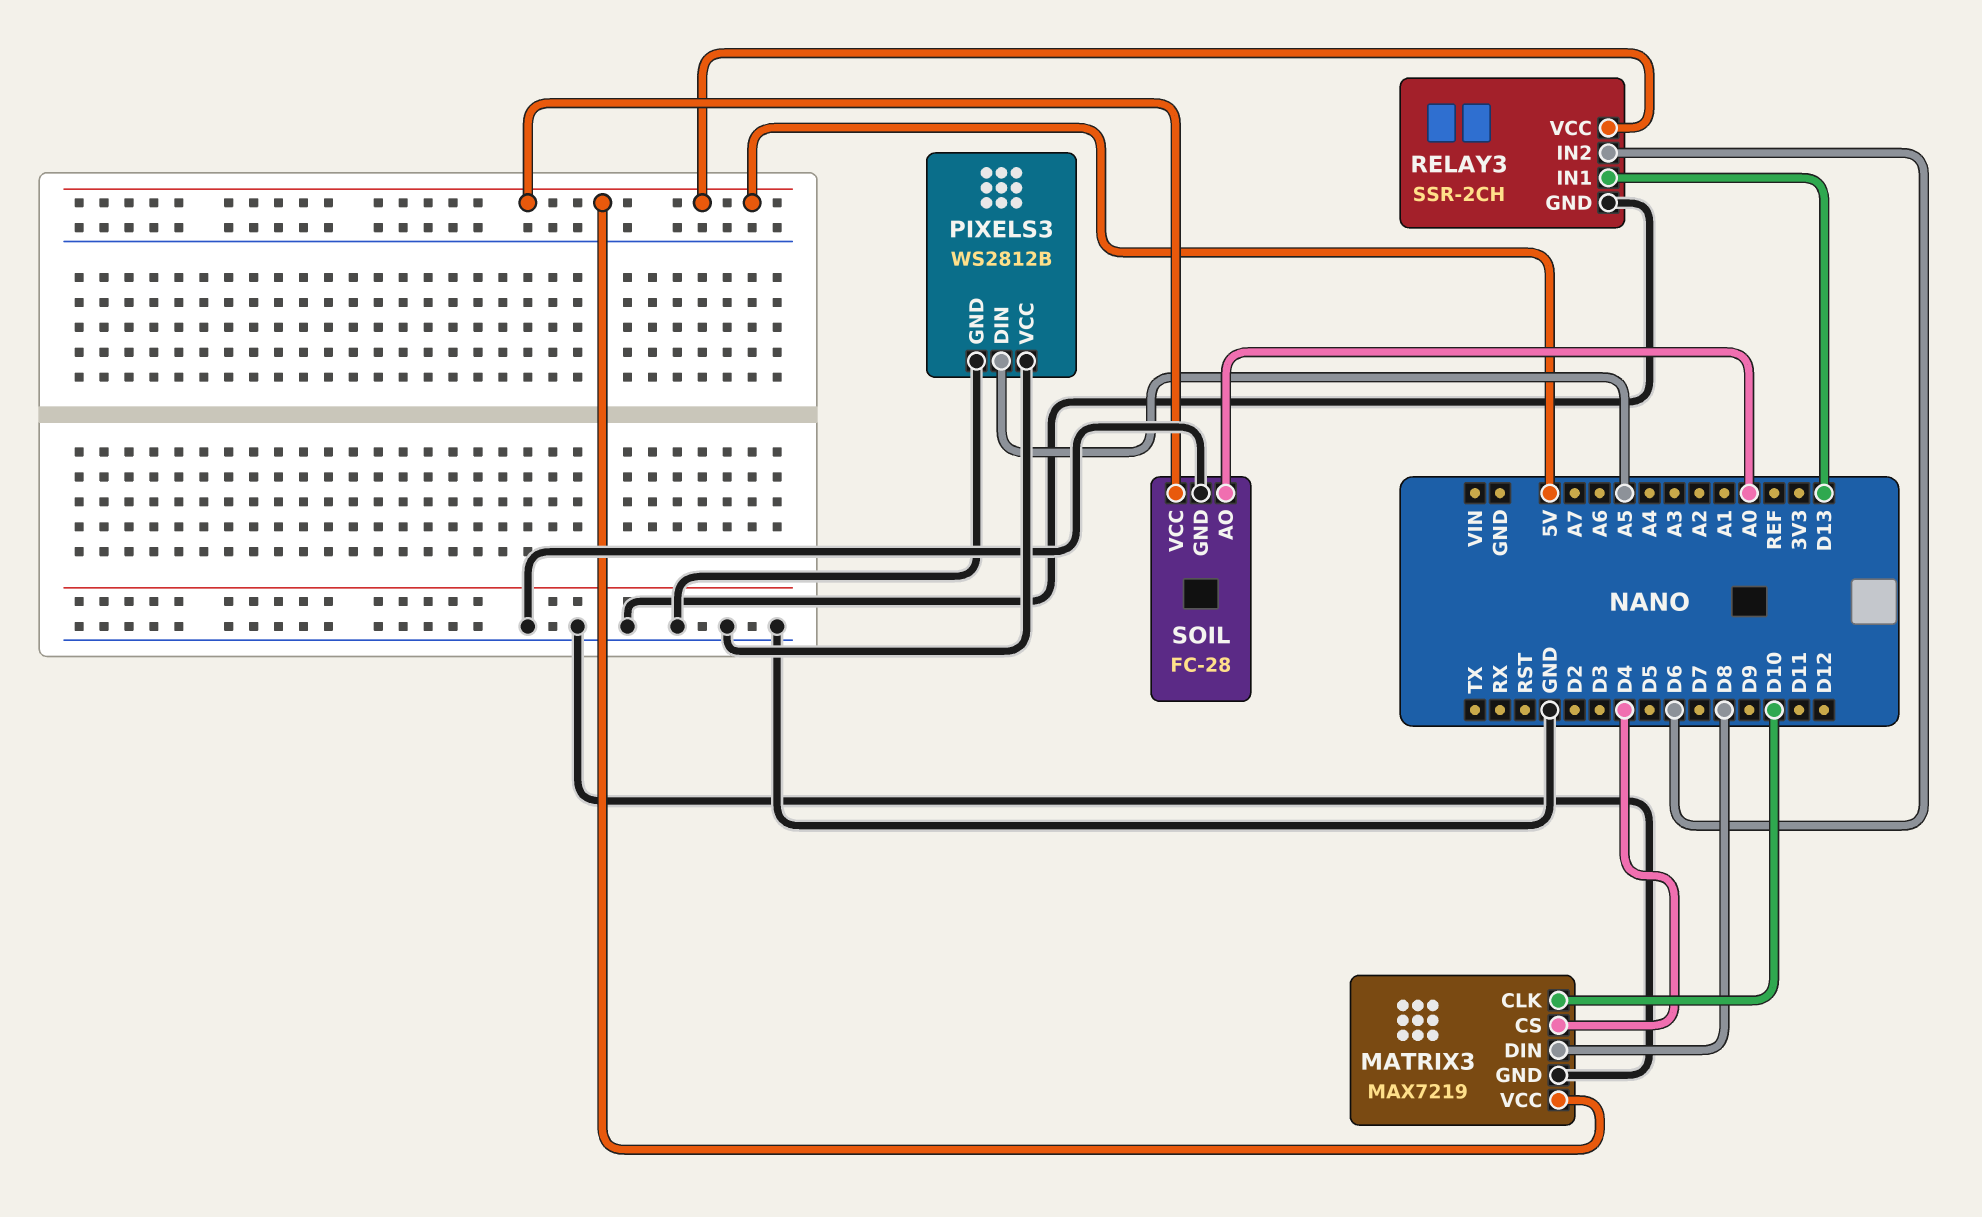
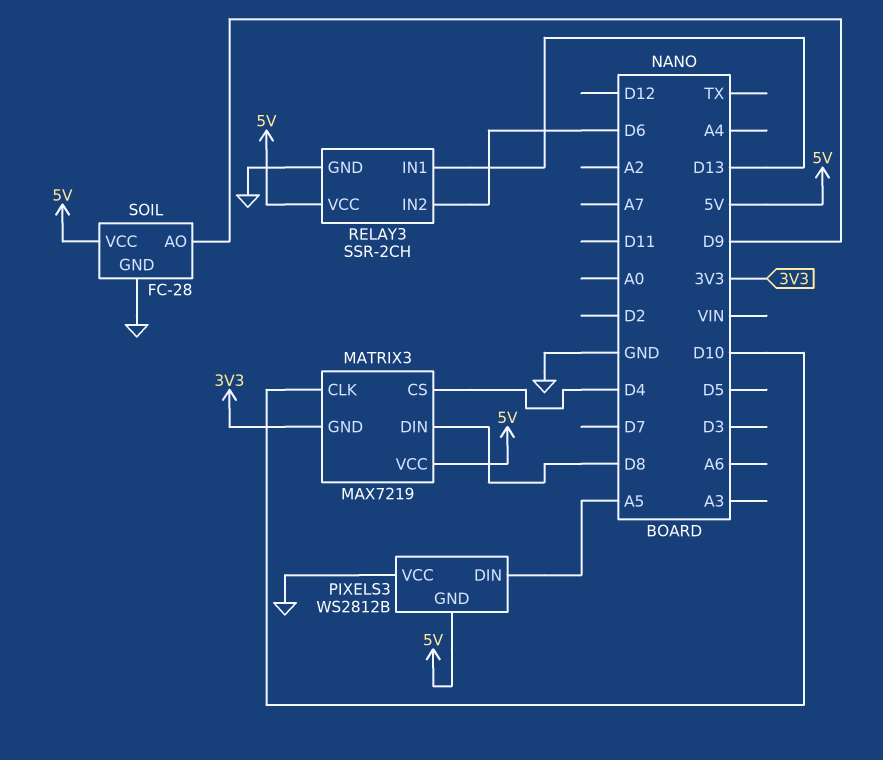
MATRIX3 pin GND: GND -> 3V3
PIXELS3 pin GND: GND -> 5V
SOIL pin AO: A0 -> D9

